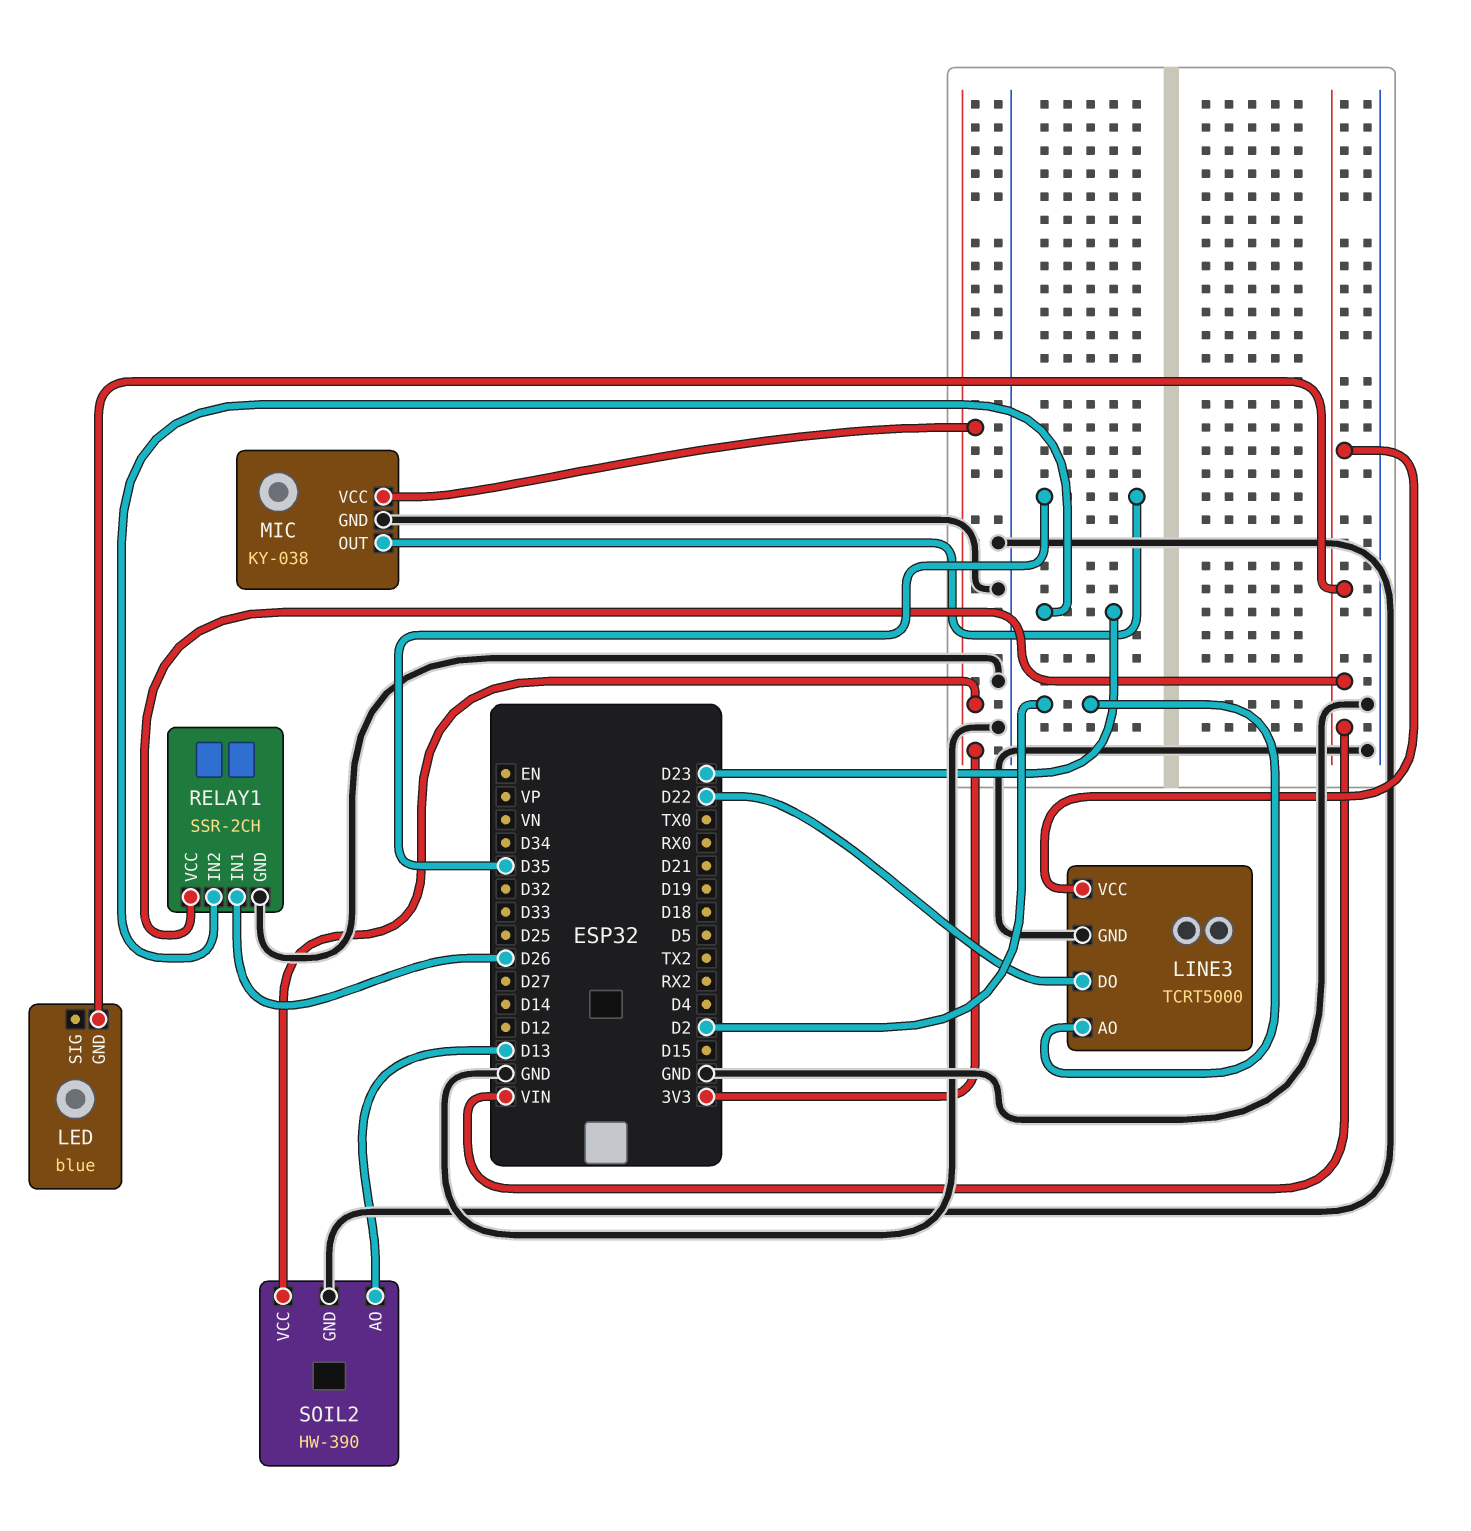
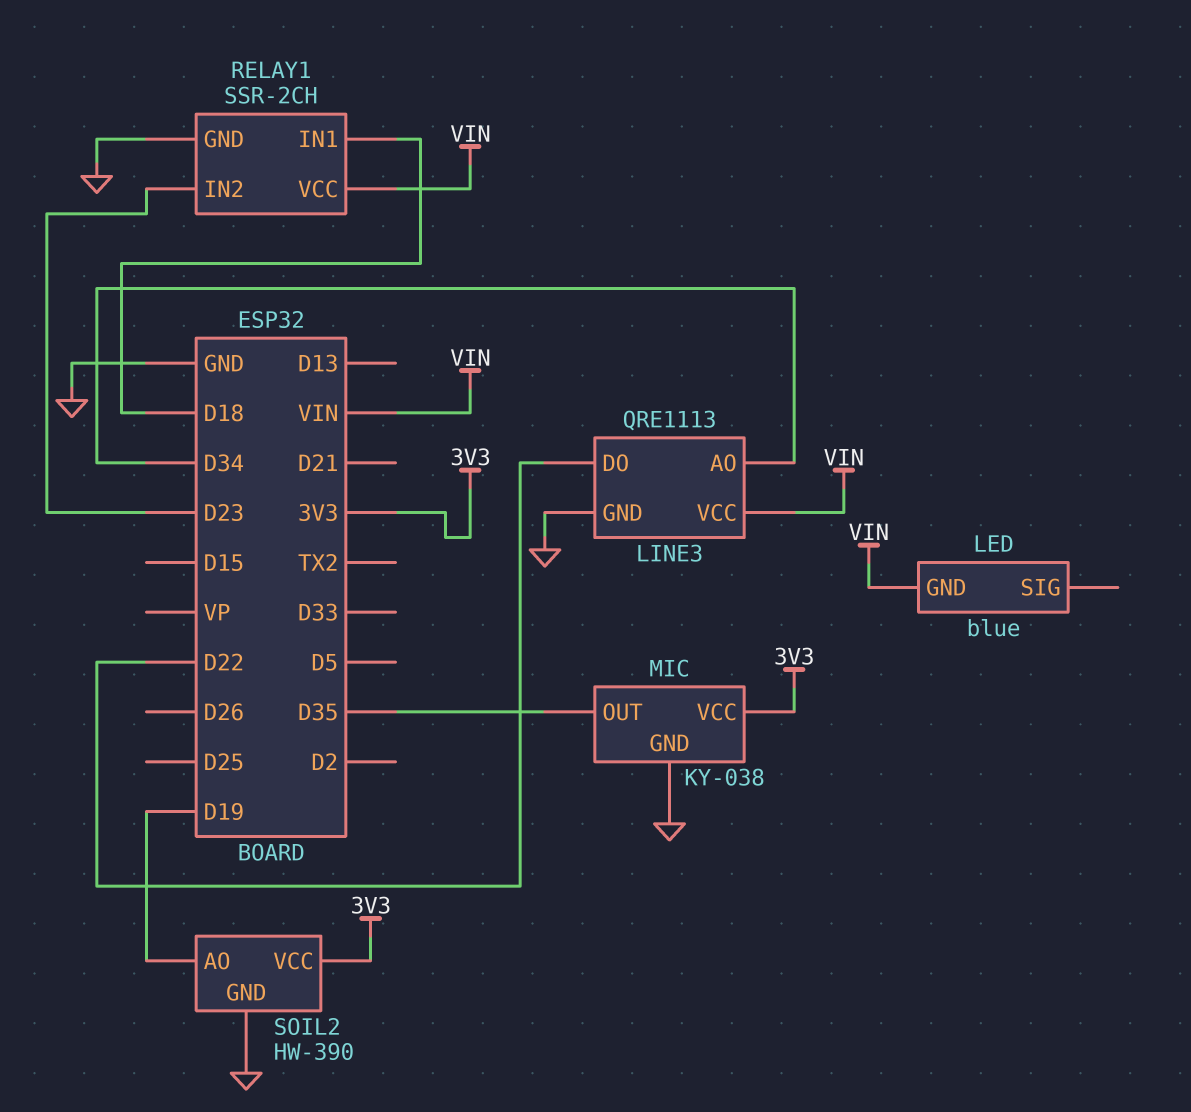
LINE3: TCRT5000 -> QRE1113
LINE3 pin AO: D2 -> D34
RELAY1 pin IN1: D26 -> D18
SOIL2 pin AO: D13 -> D19

